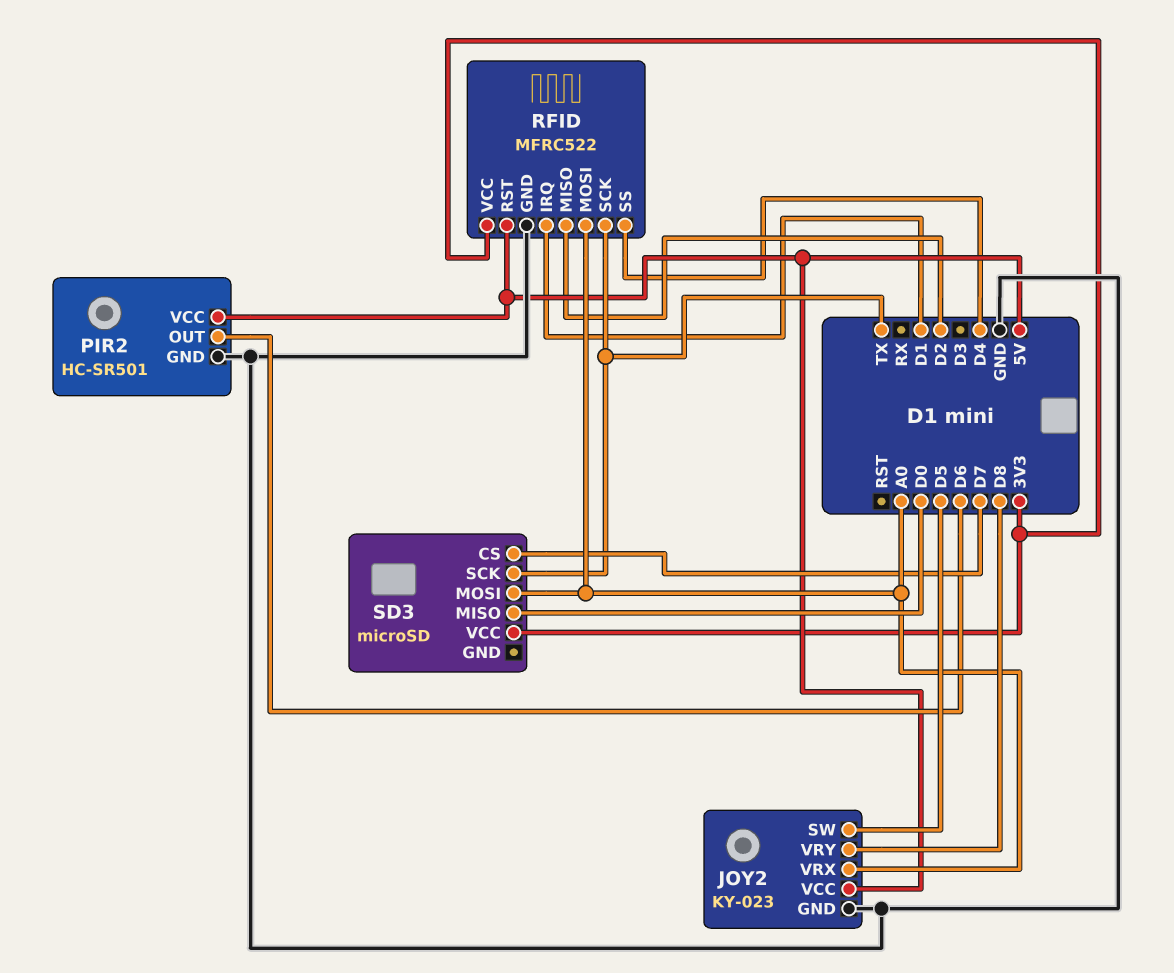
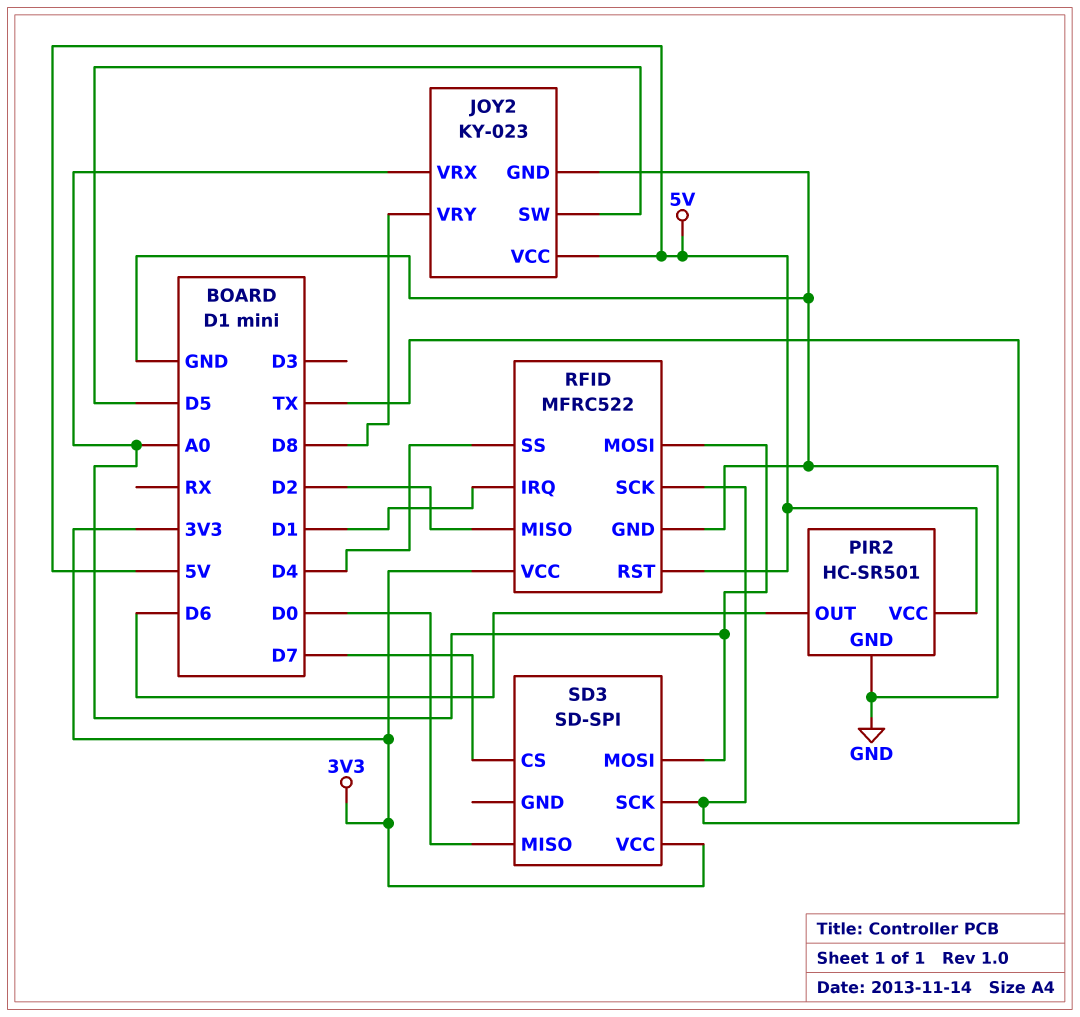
SD3: microSD -> SD-SPI

